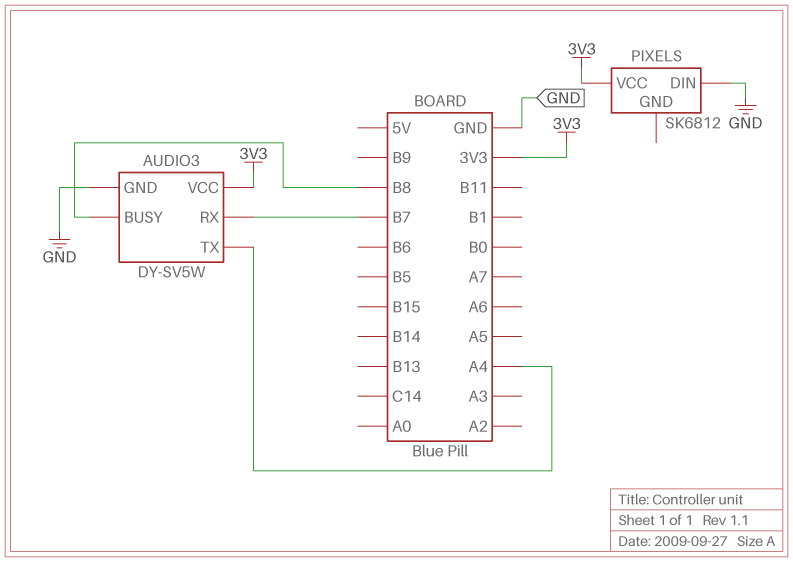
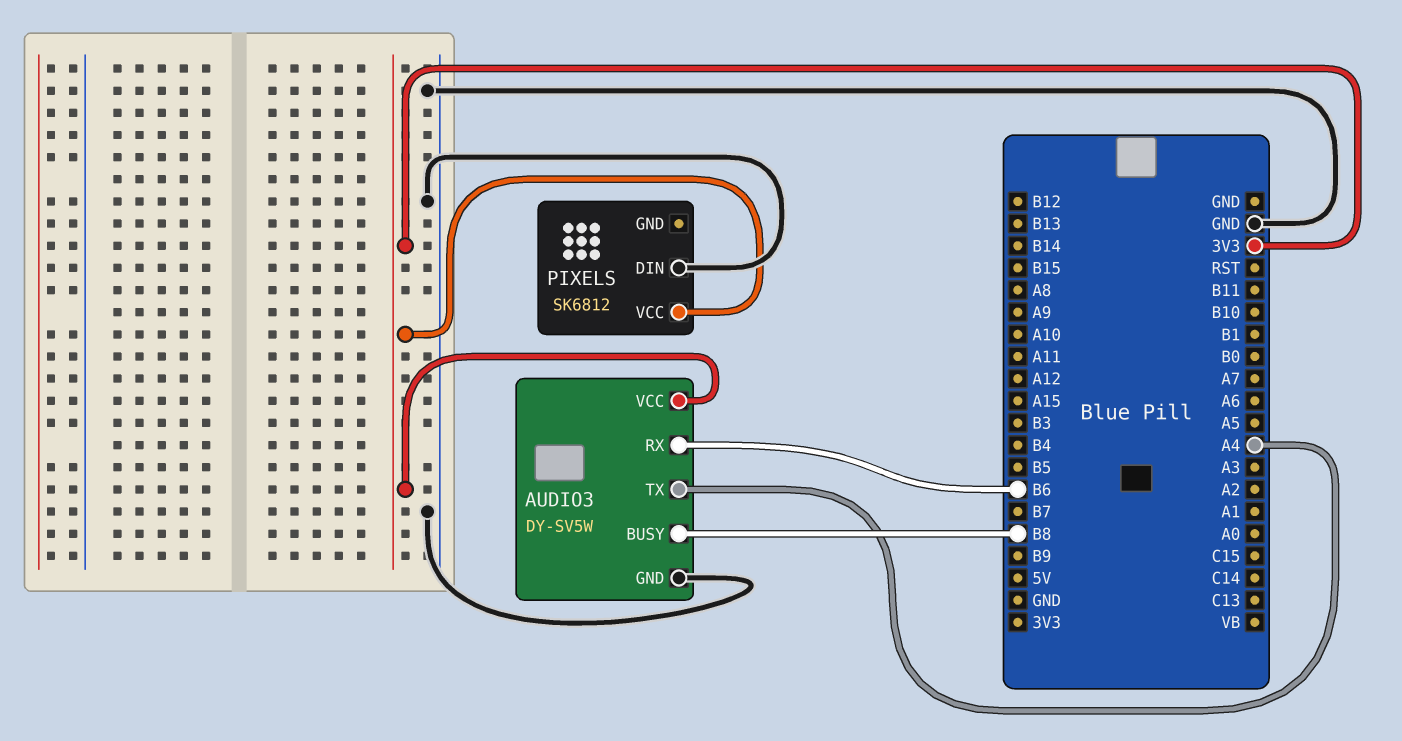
AUDIO3 pin RX: B7 -> B6

